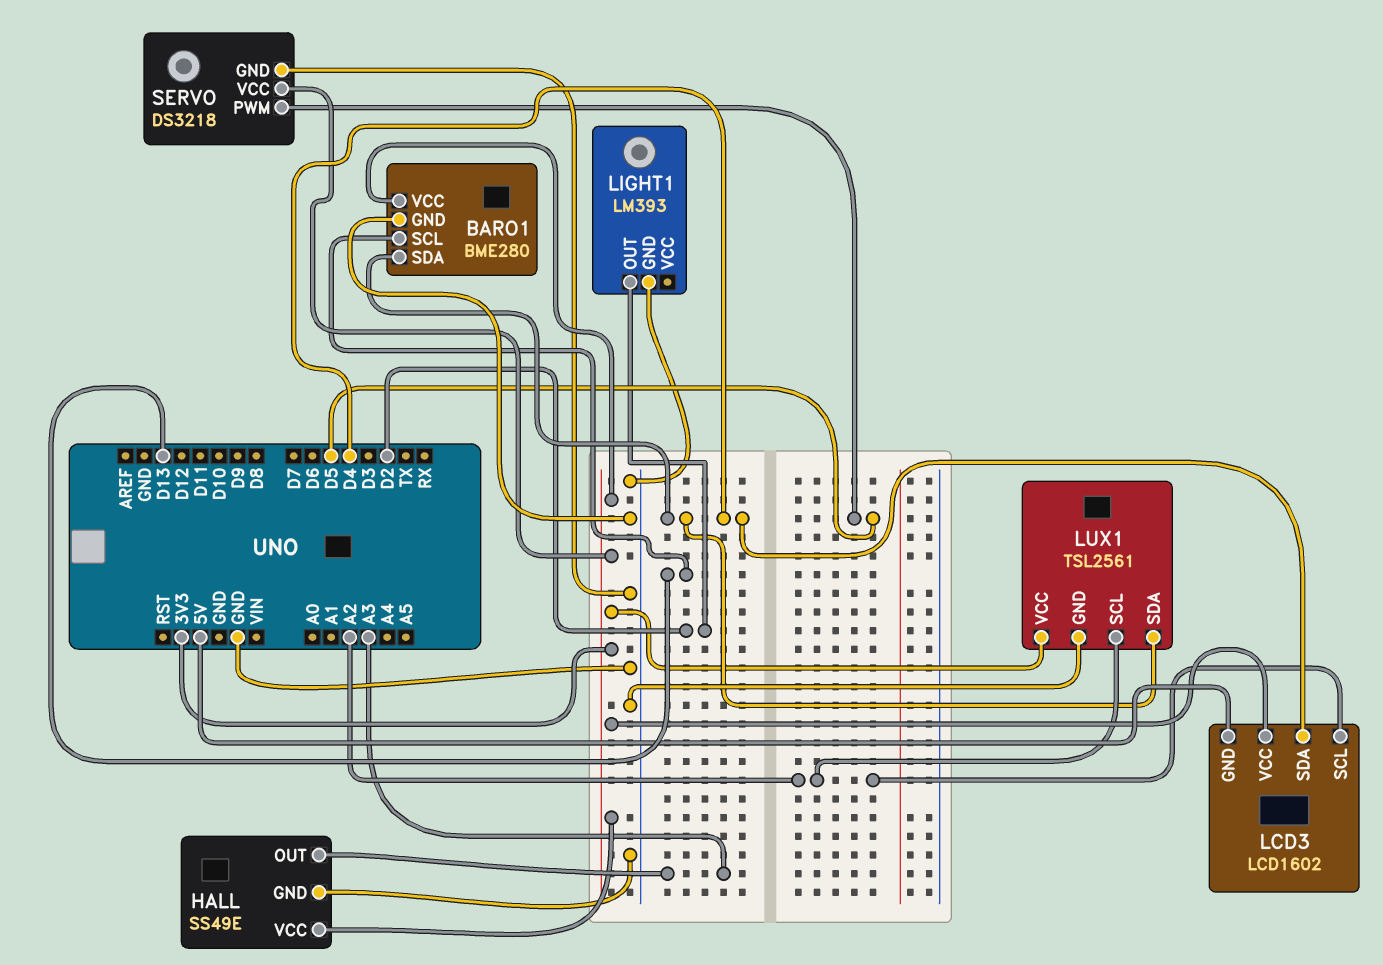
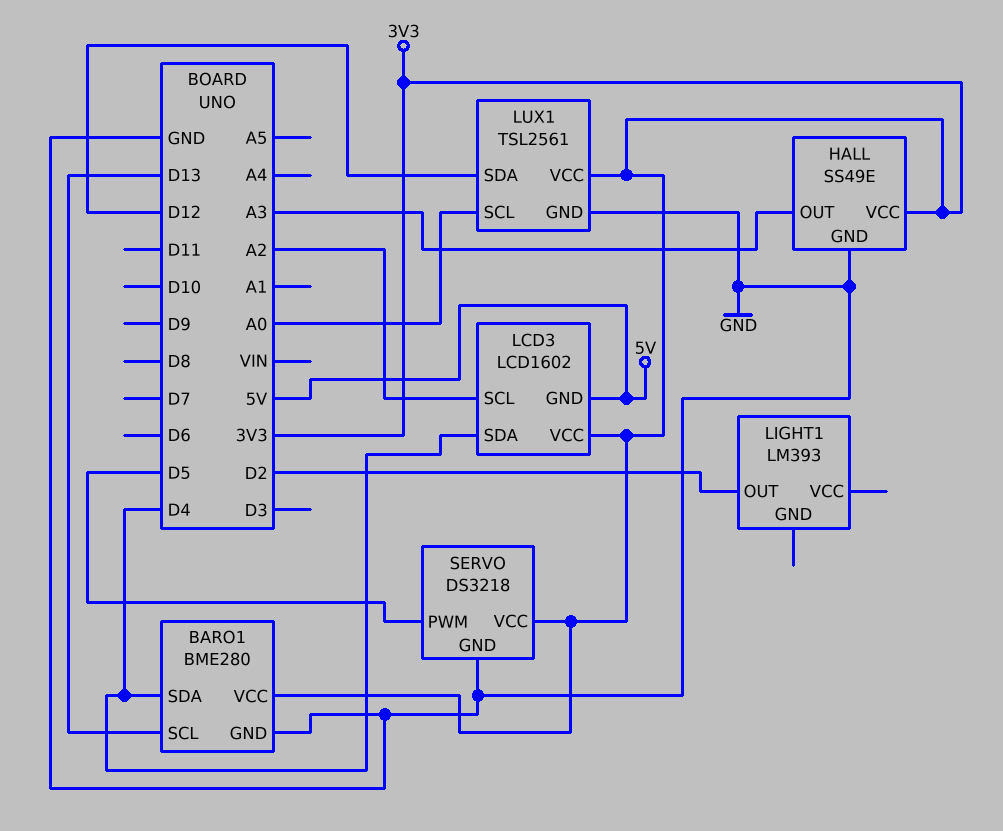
LIGHT1 pin GND: GND -> none
LUX1 pin SCL: A2 -> A0
LUX1 pin SDA: D4 -> D12

